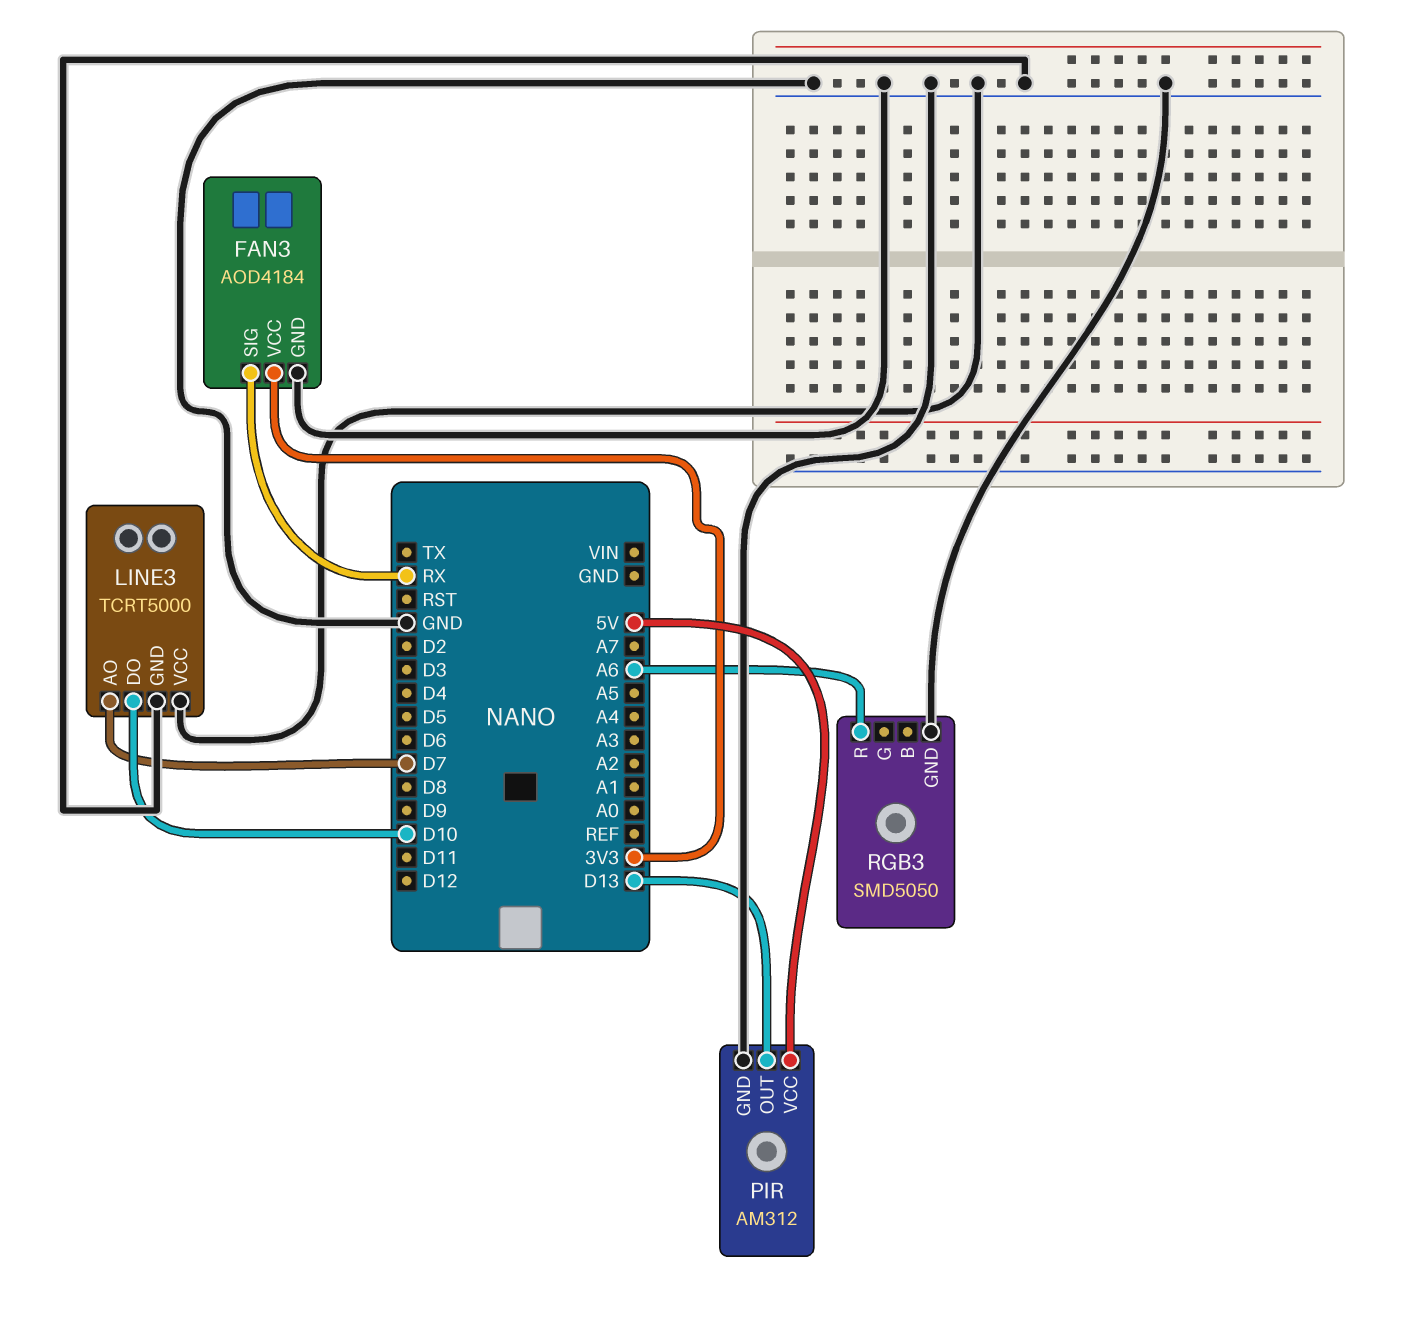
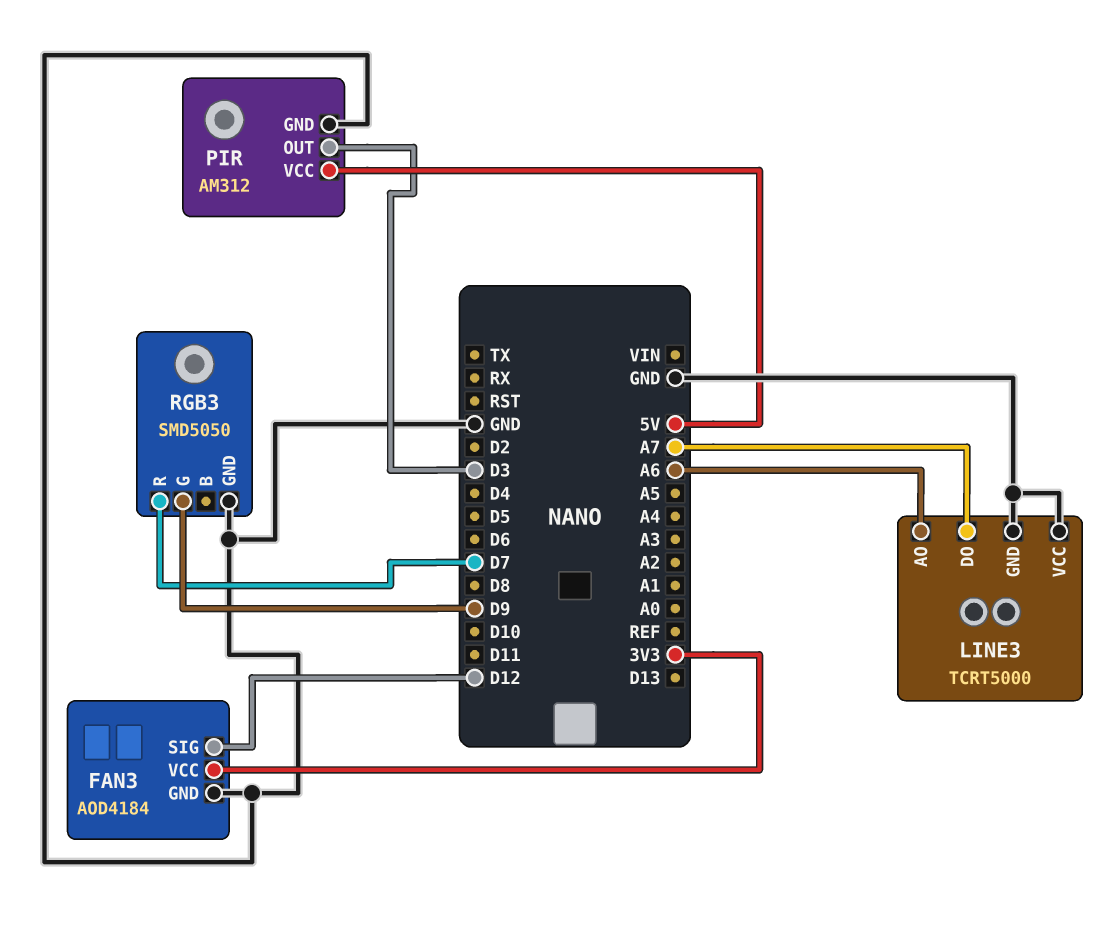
FAN3 pin SIG: RX -> D12
LINE3 pin AO: D7 -> A6
LINE3 pin DO: D10 -> A7
PIR pin OUT: D13 -> D3
RGB3 pin G: none -> D9
RGB3 pin R: A6 -> D7

